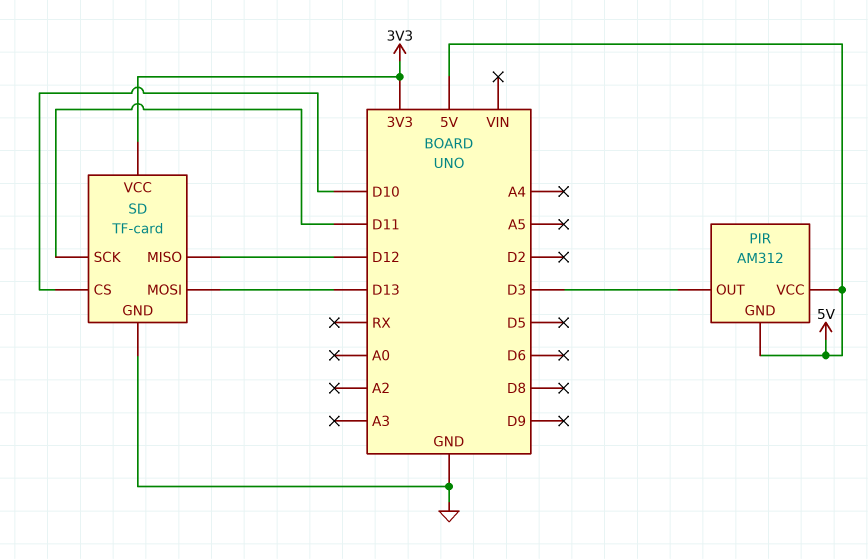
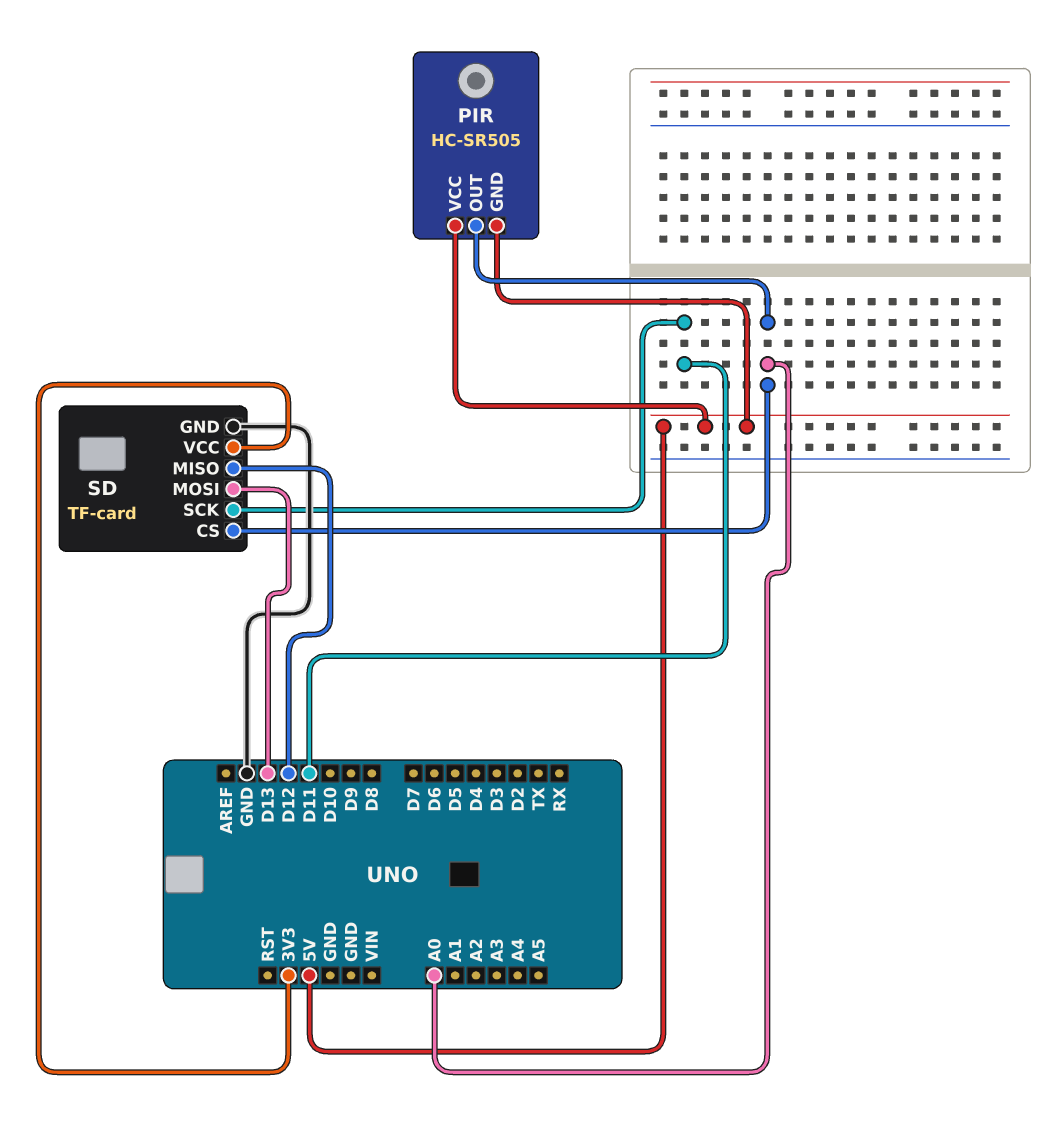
PIR: AM312 -> HC-SR505
PIR pin OUT: D3 -> A0
SD pin CS: D10 -> A0

